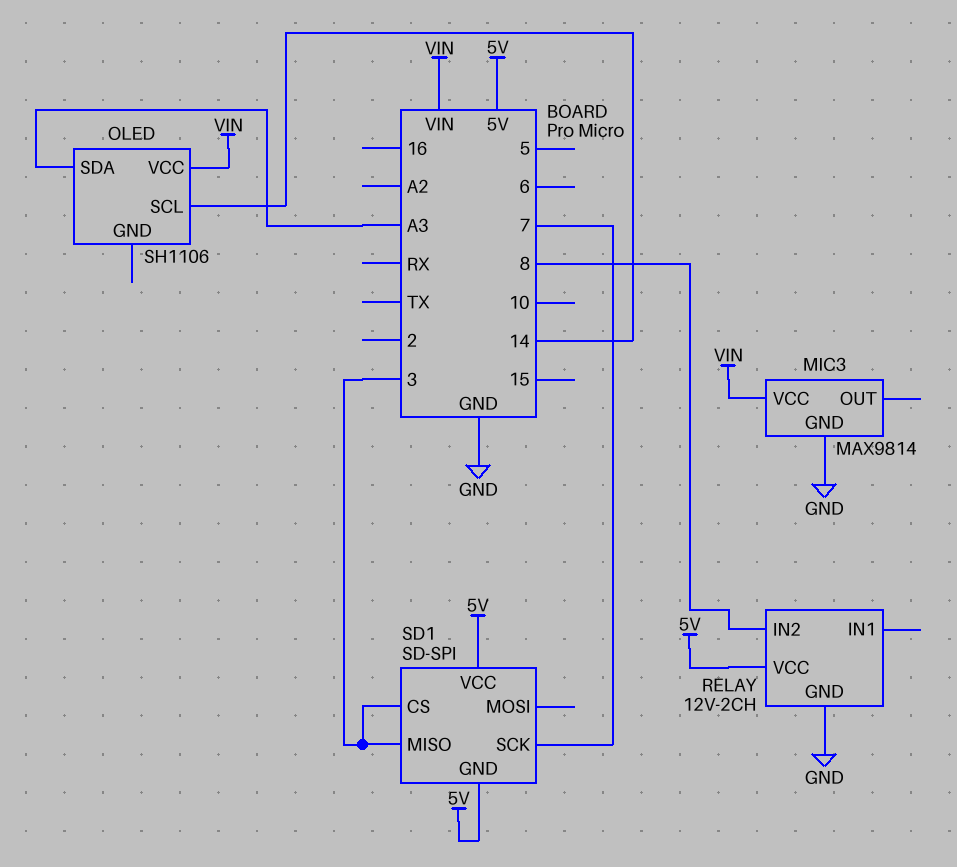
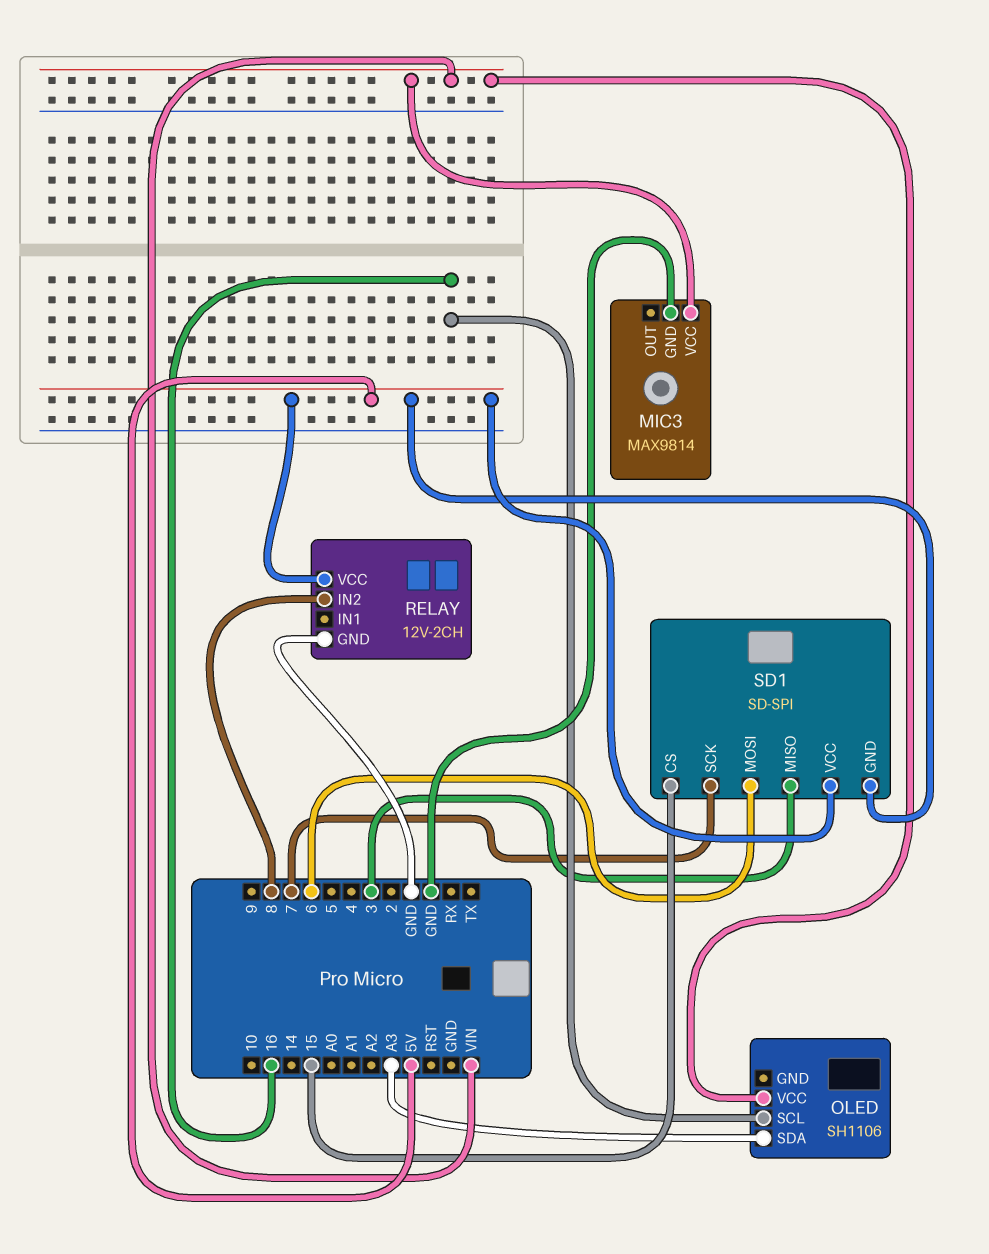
OLED pin SCL: 14 -> 16
SD1 pin CS: 3 -> 15
SD1 pin MOSI: none -> 6

